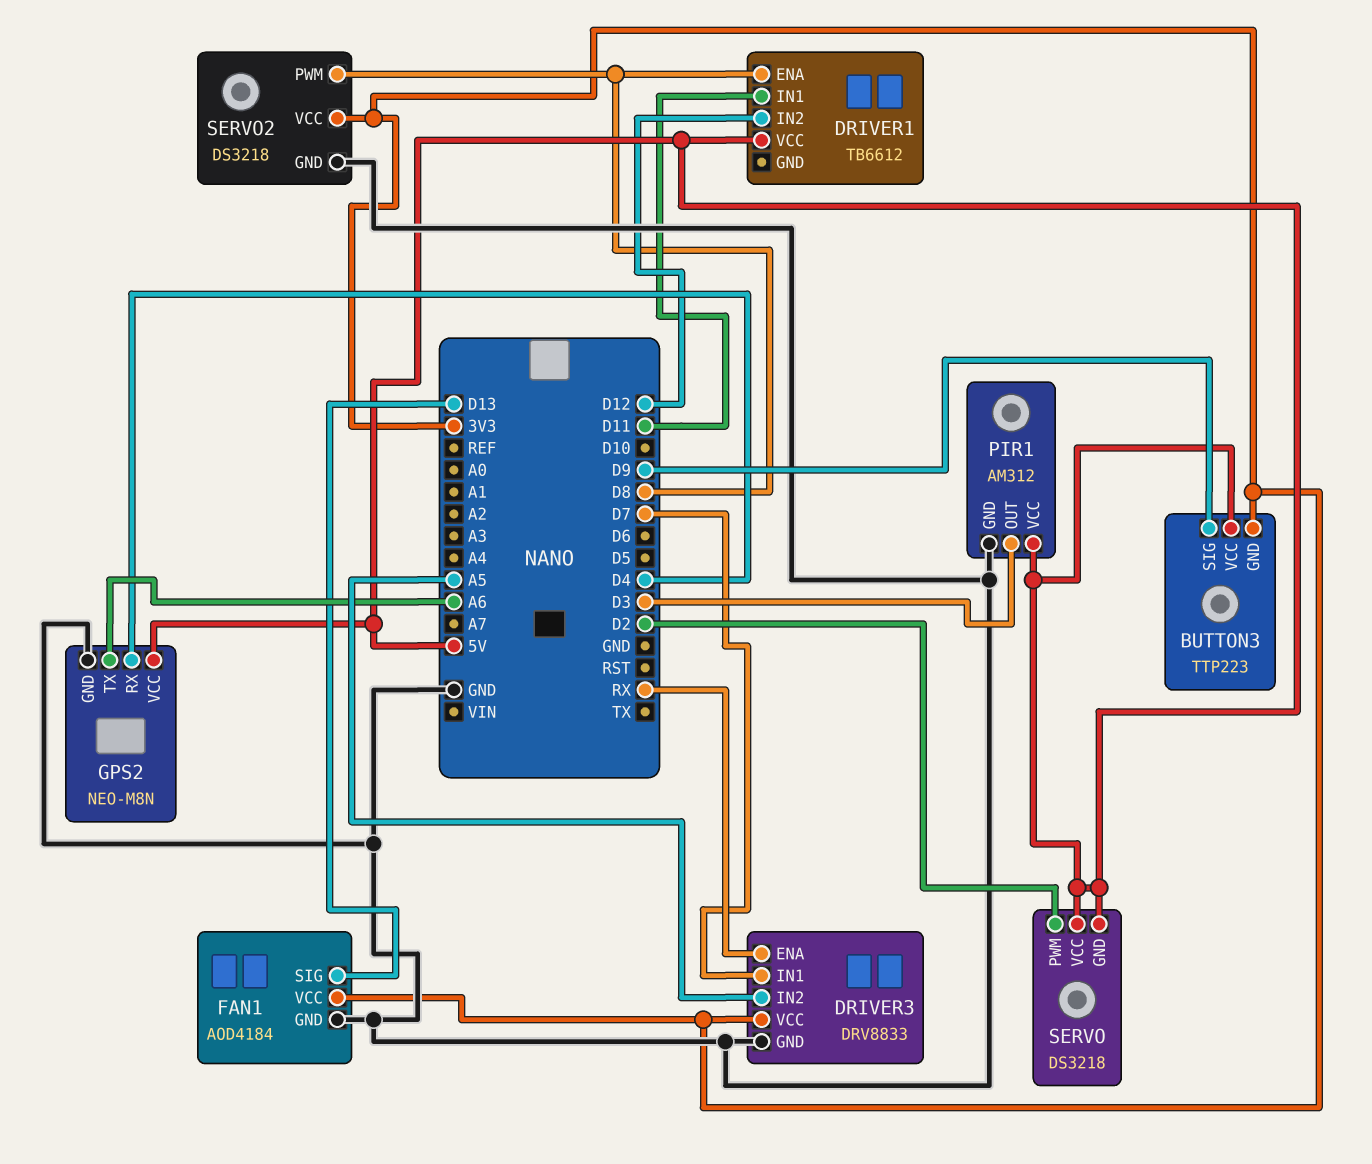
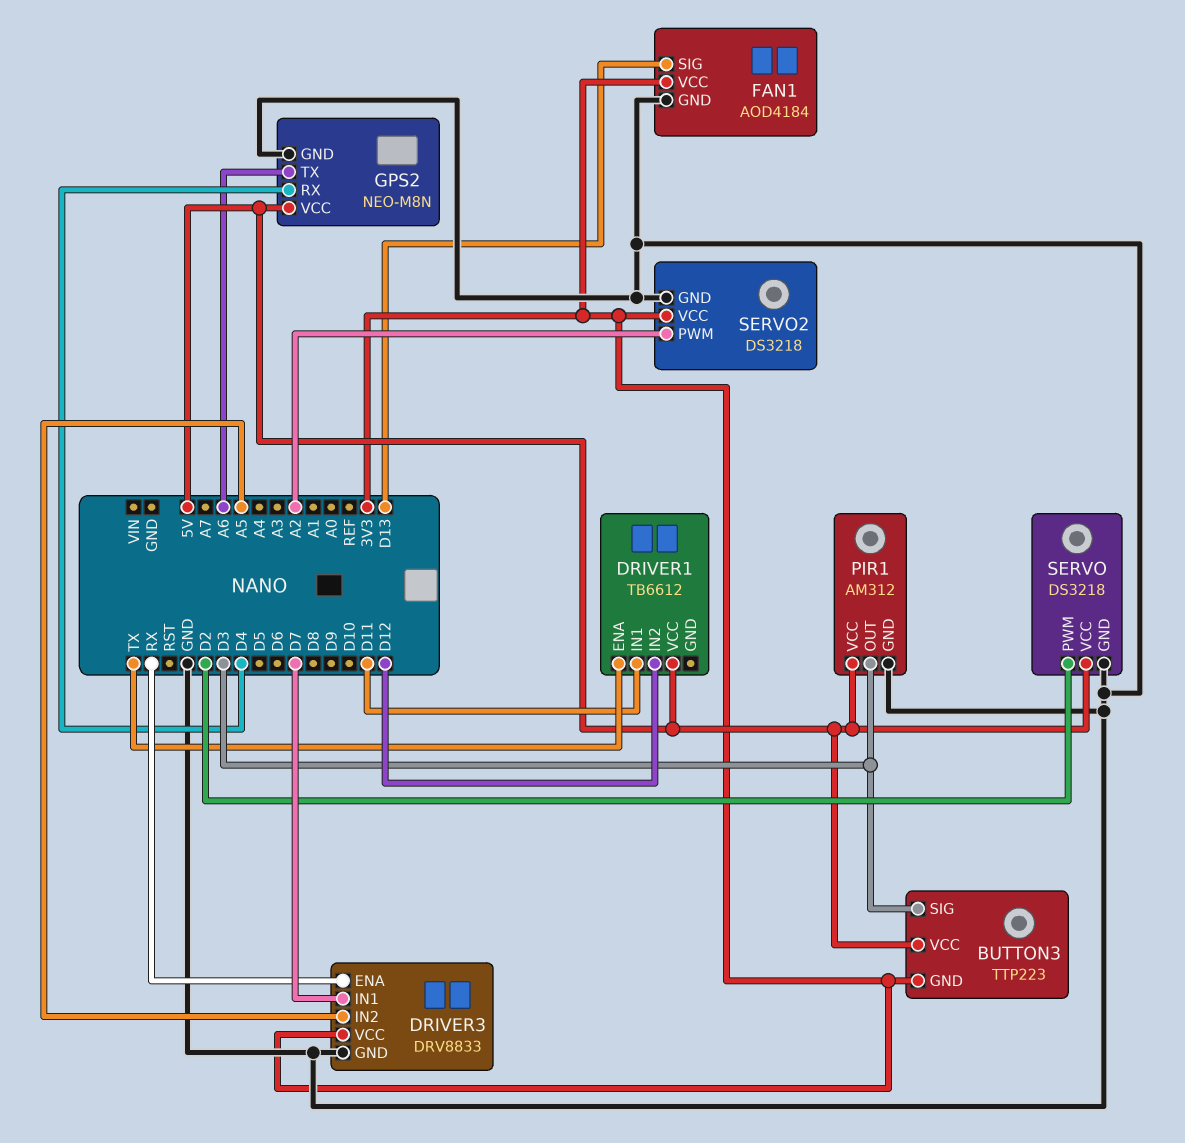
BUTTON3 pin SIG: D9 -> D3
DRIVER1 pin ENA: D8 -> TX
SERVO pin GND: 5V -> GND
SERVO2 pin PWM: D8 -> A2

